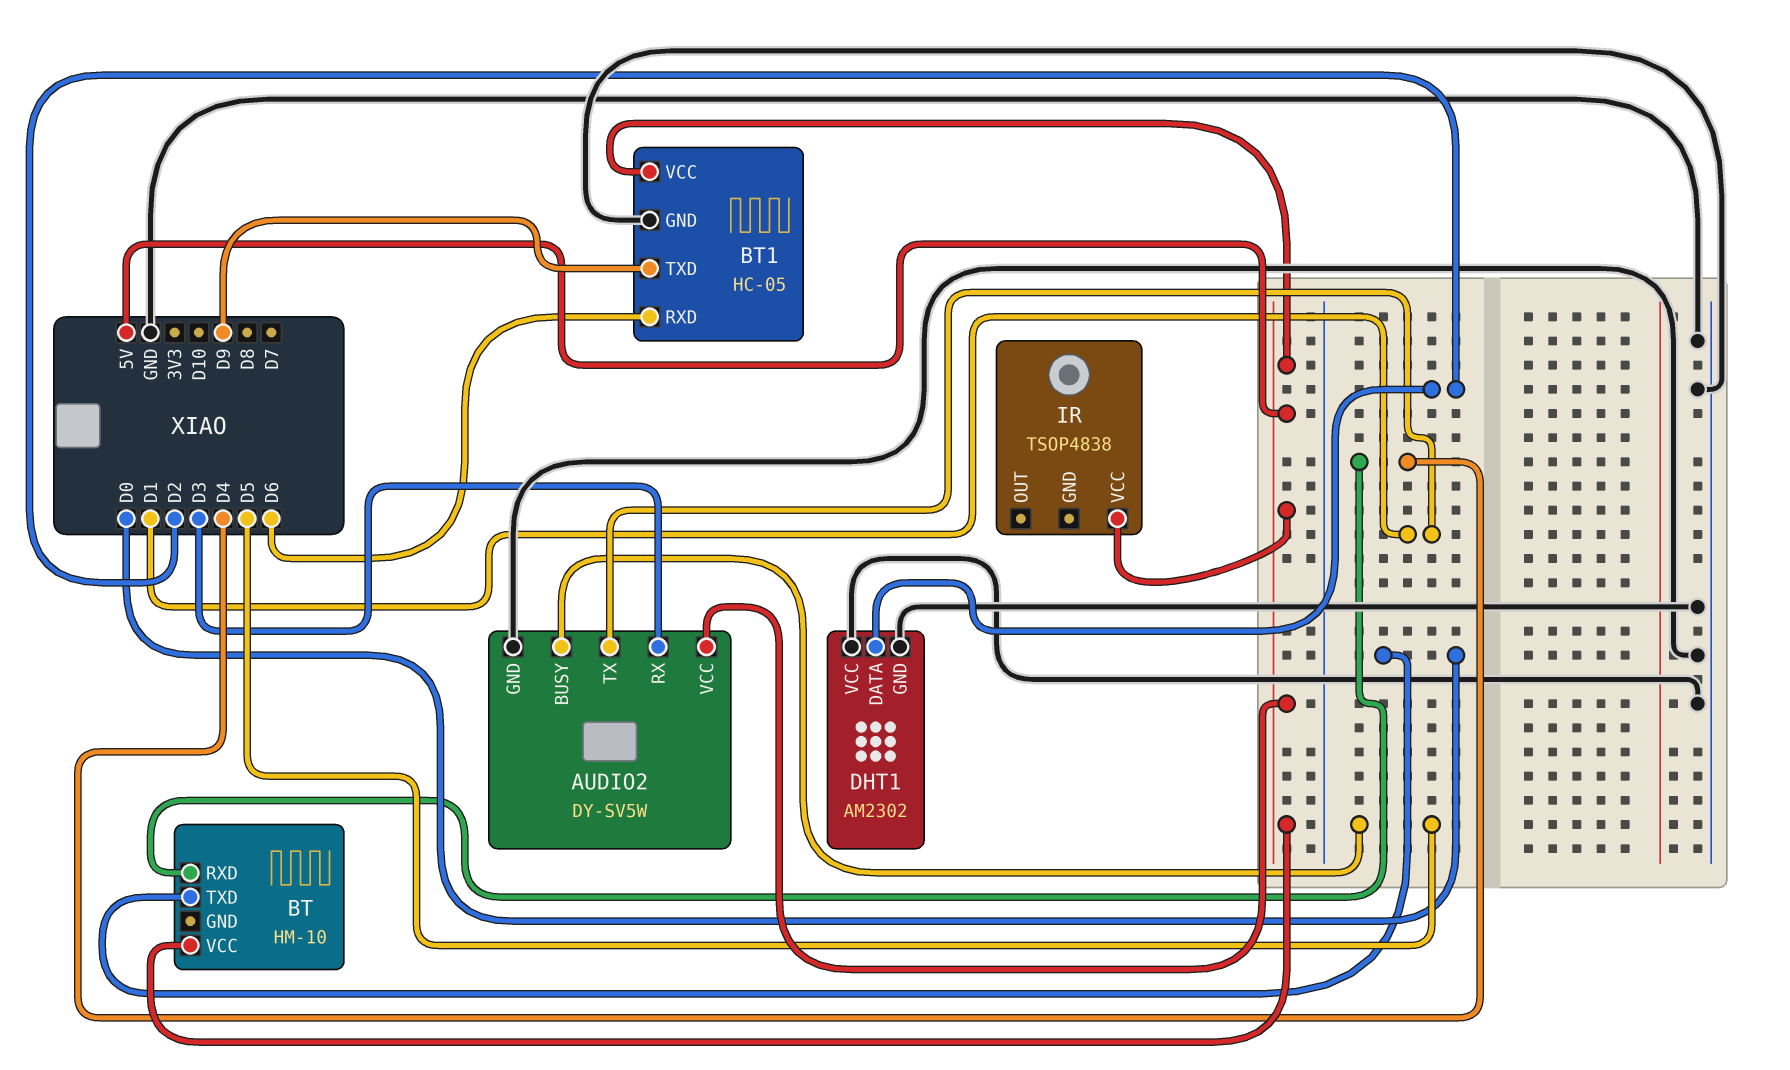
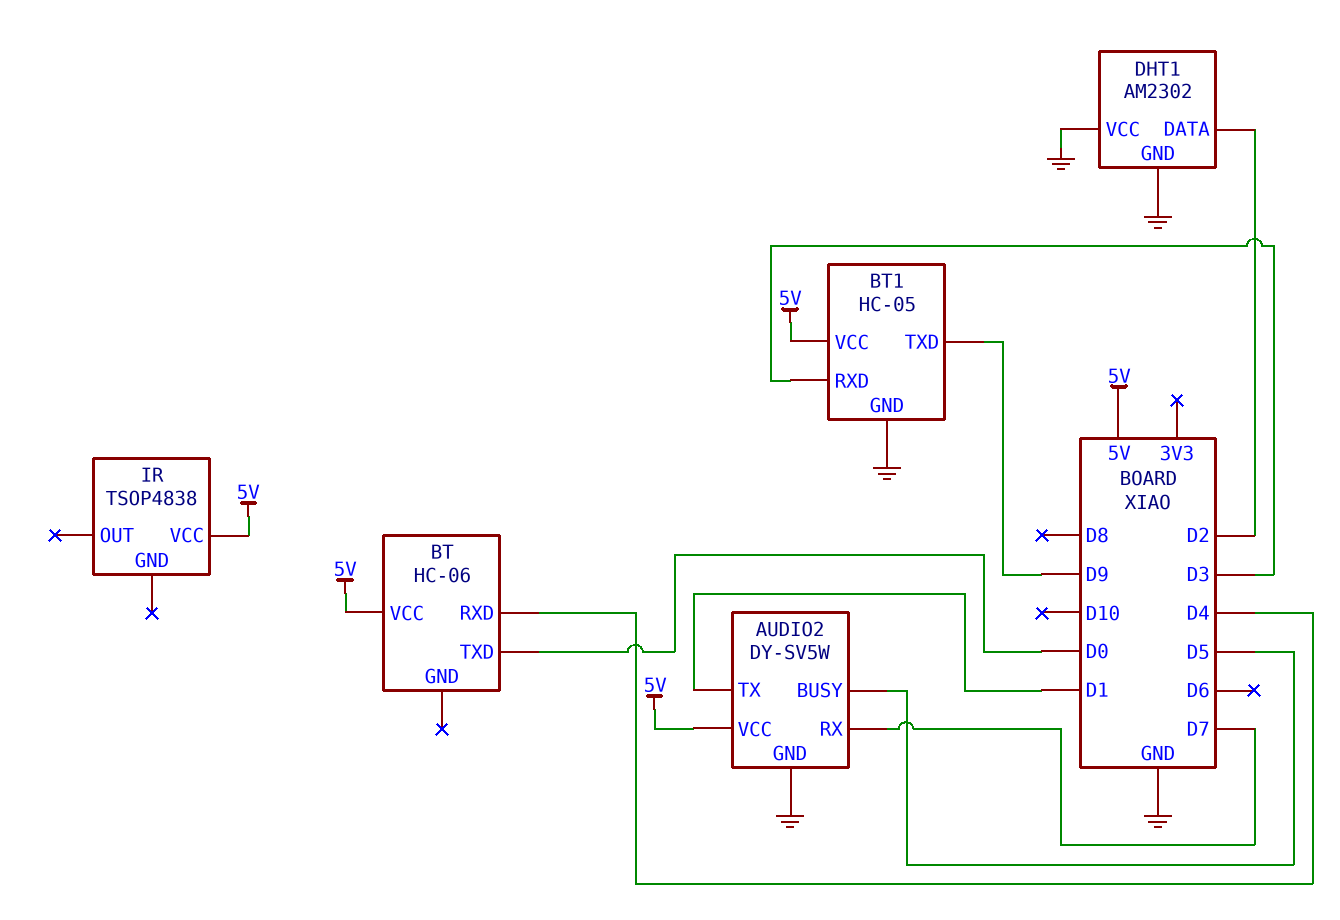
AUDIO2 pin RX: D3 -> D7
BT: HM-10 -> HC-06
BT1 pin RXD: D6 -> D3

